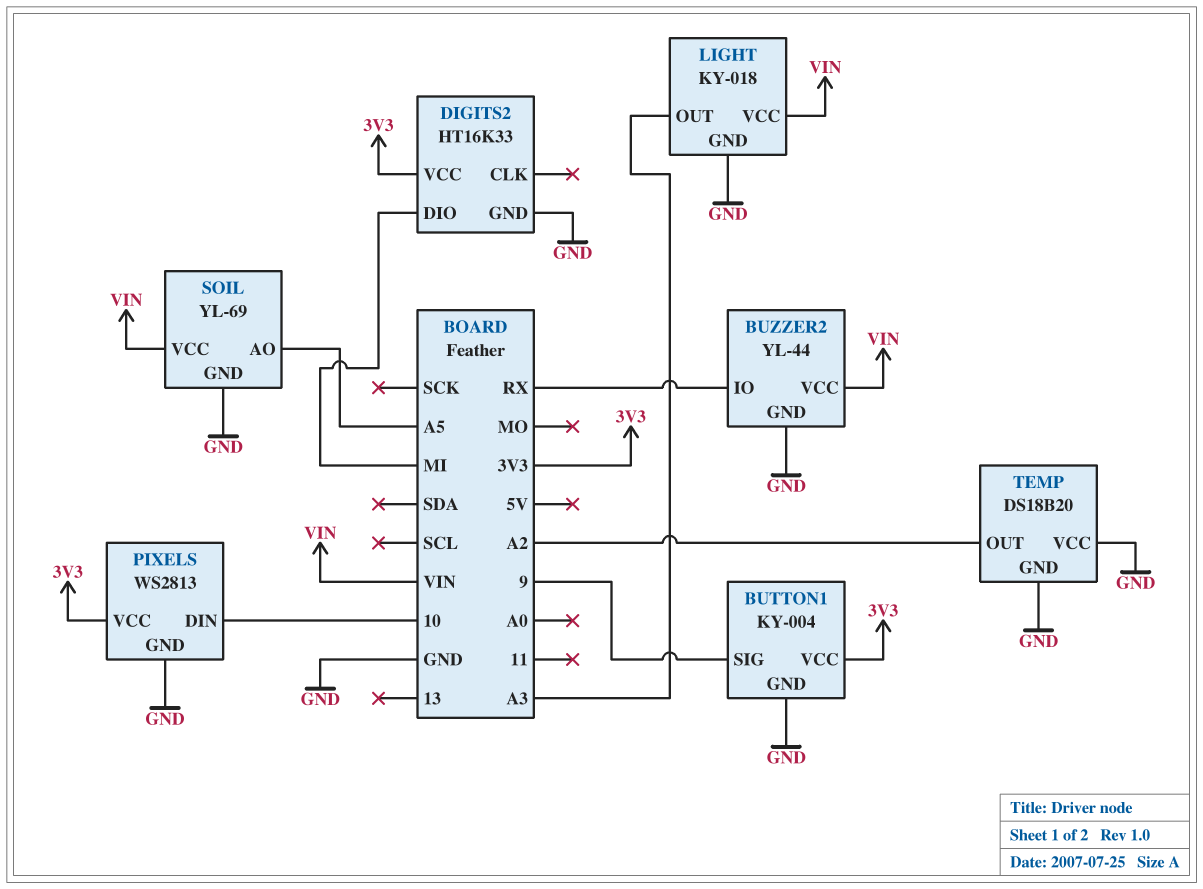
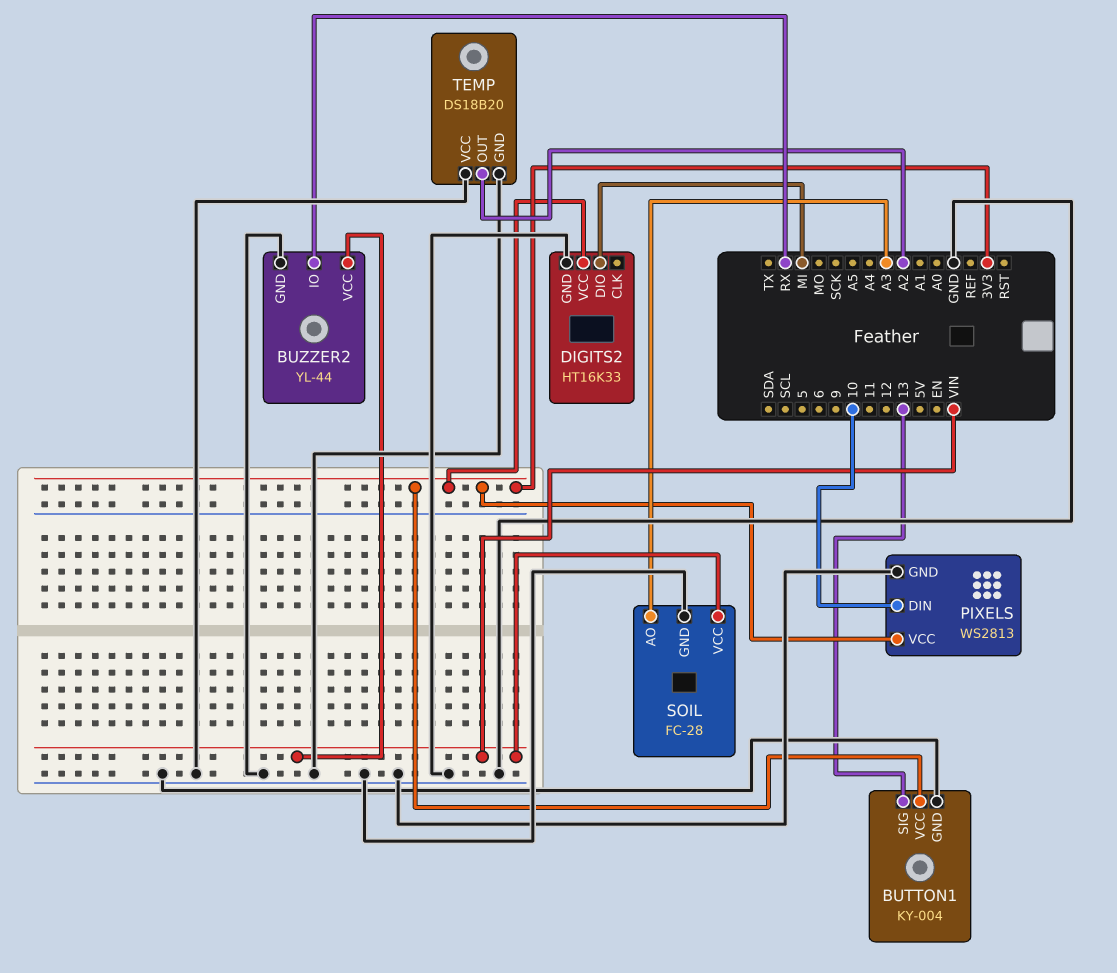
BUTTON1 pin SIG: 9 -> 13
LIGHT: KY-018 -> none
LIGHT pin GND: GND -> none
LIGHT pin OUT: A3 -> none
LIGHT pin VCC: VIN -> none
SOIL: YL-69 -> FC-28
SOIL pin AO: A5 -> A3

